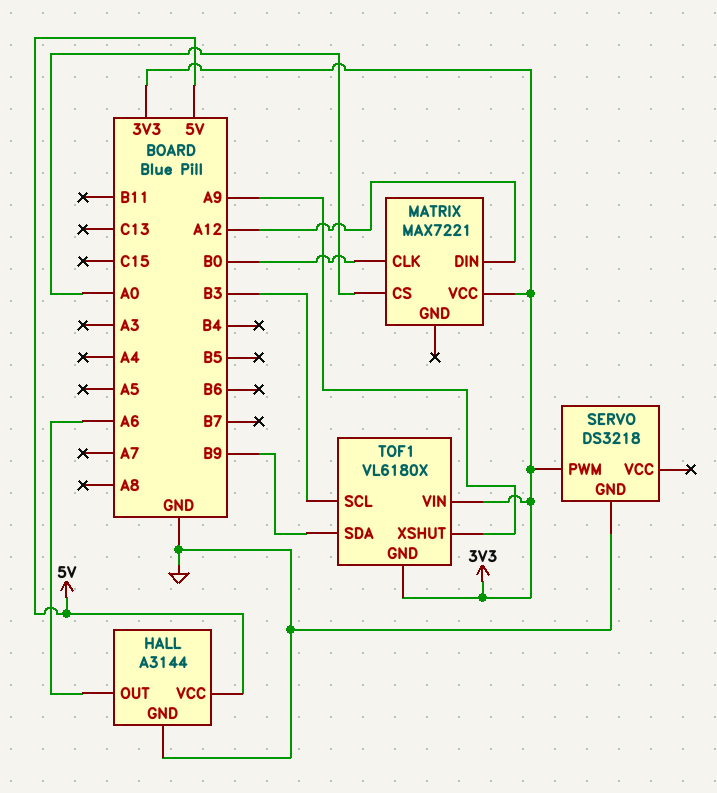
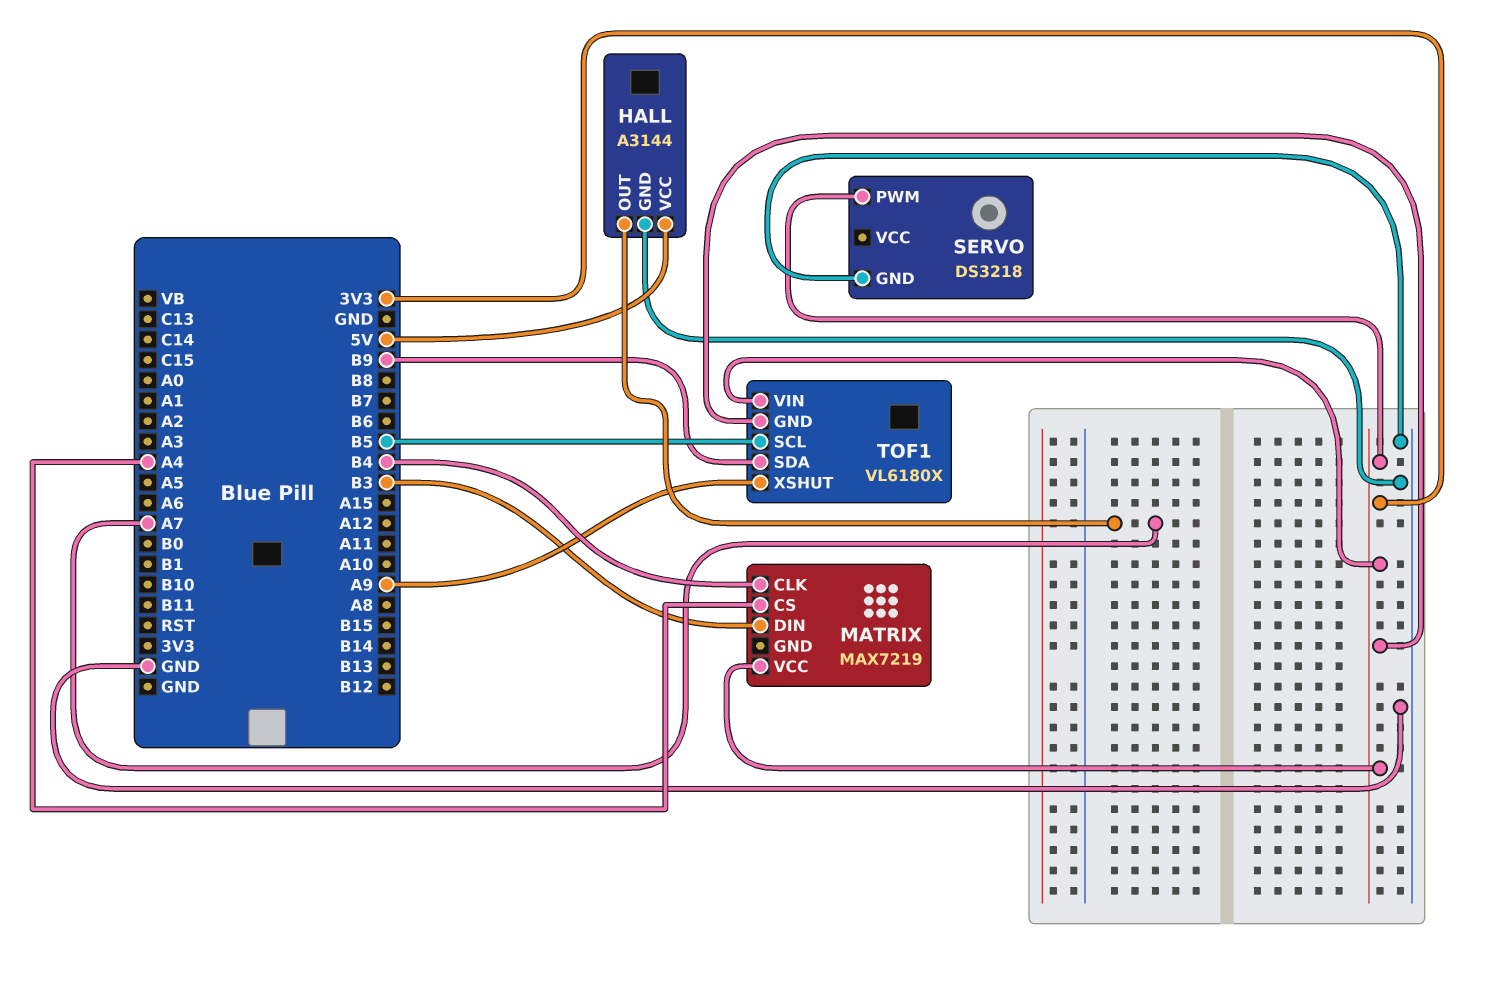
HALL pin OUT: A6 -> A7
MATRIX: MAX7221 -> MAX7219
MATRIX pin CLK: B0 -> B4
MATRIX pin CS: A0 -> A4
MATRIX pin DIN: A12 -> B3
TOF1 pin SCL: B3 -> B5

